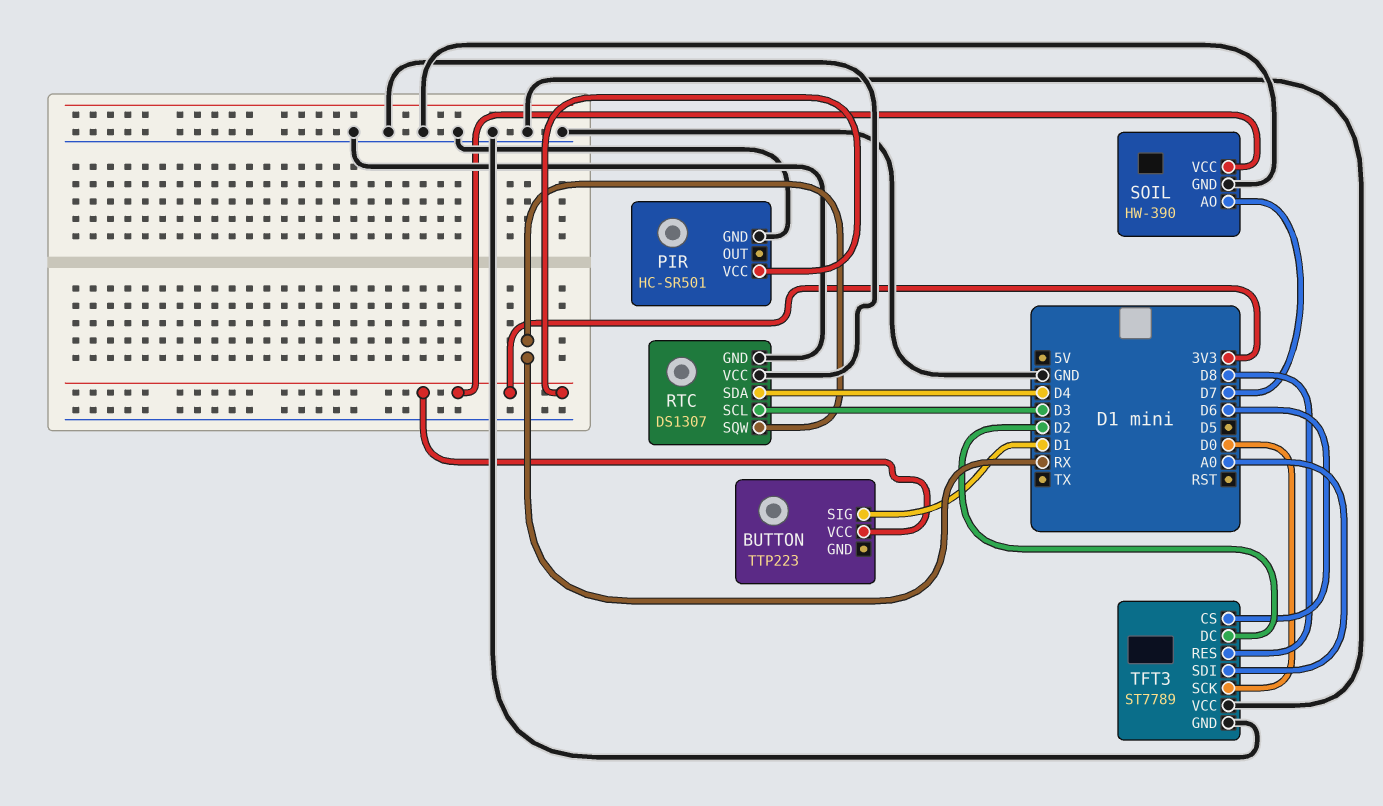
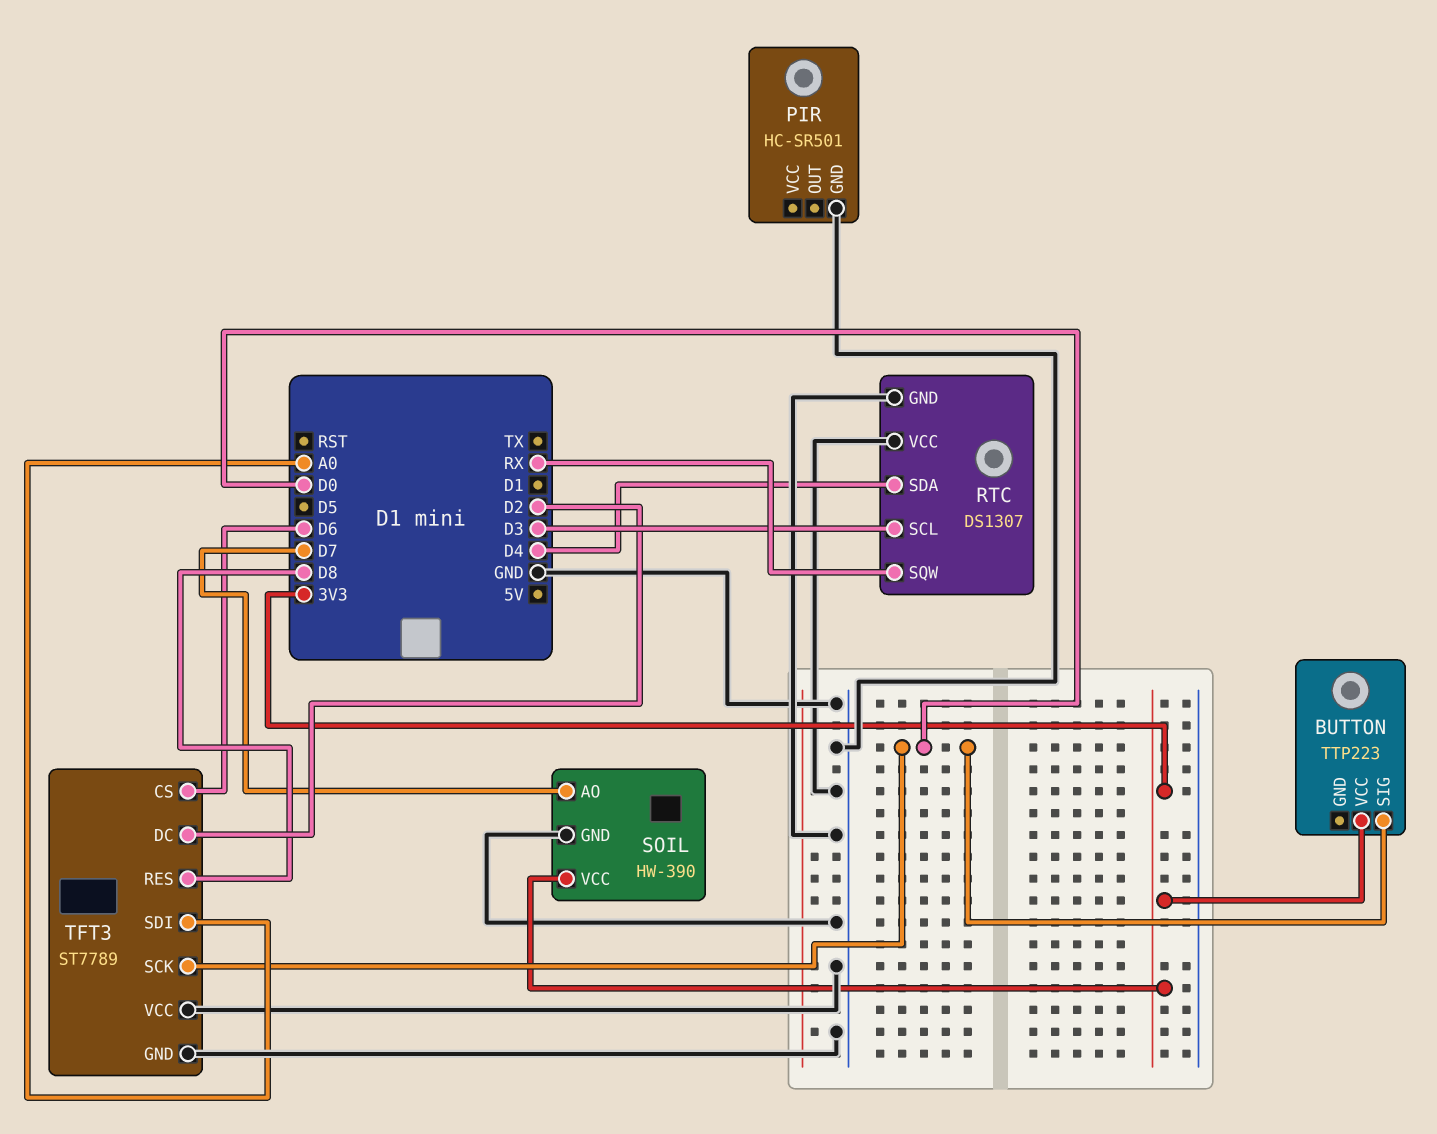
BUTTON pin SIG: D1 -> D0
PIR pin VCC: 3V3 -> none

